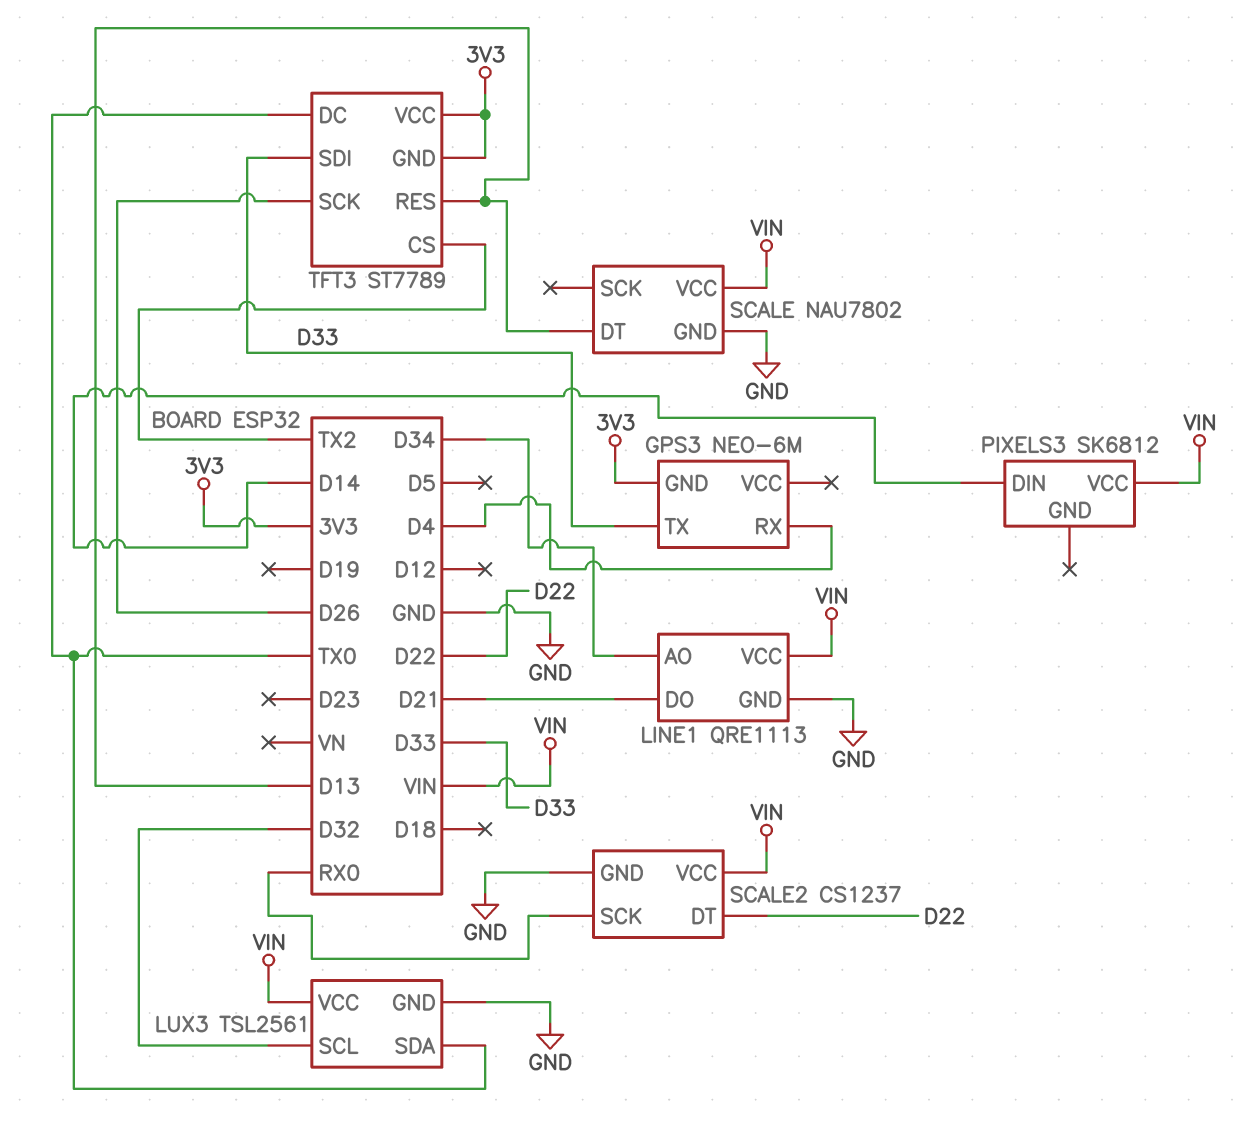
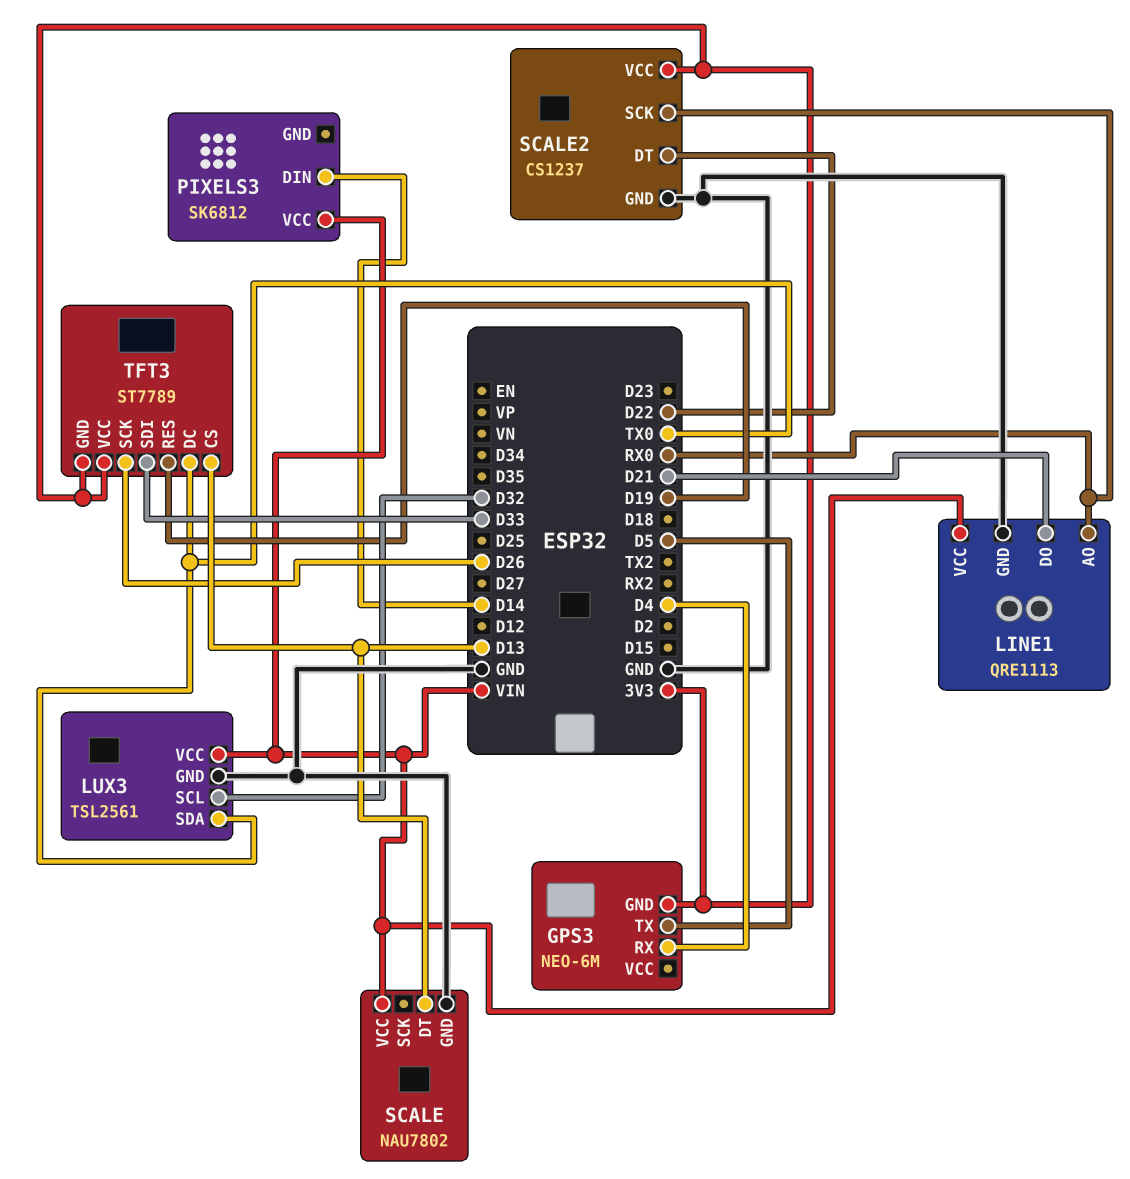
GPS3 pin TX: D33 -> D5
LINE1 pin AO: D34 -> RX0
SCALE2 pin VCC: VIN -> 3V3
TFT3 pin CS: TX2 -> D13
TFT3 pin RES: D13 -> D19

